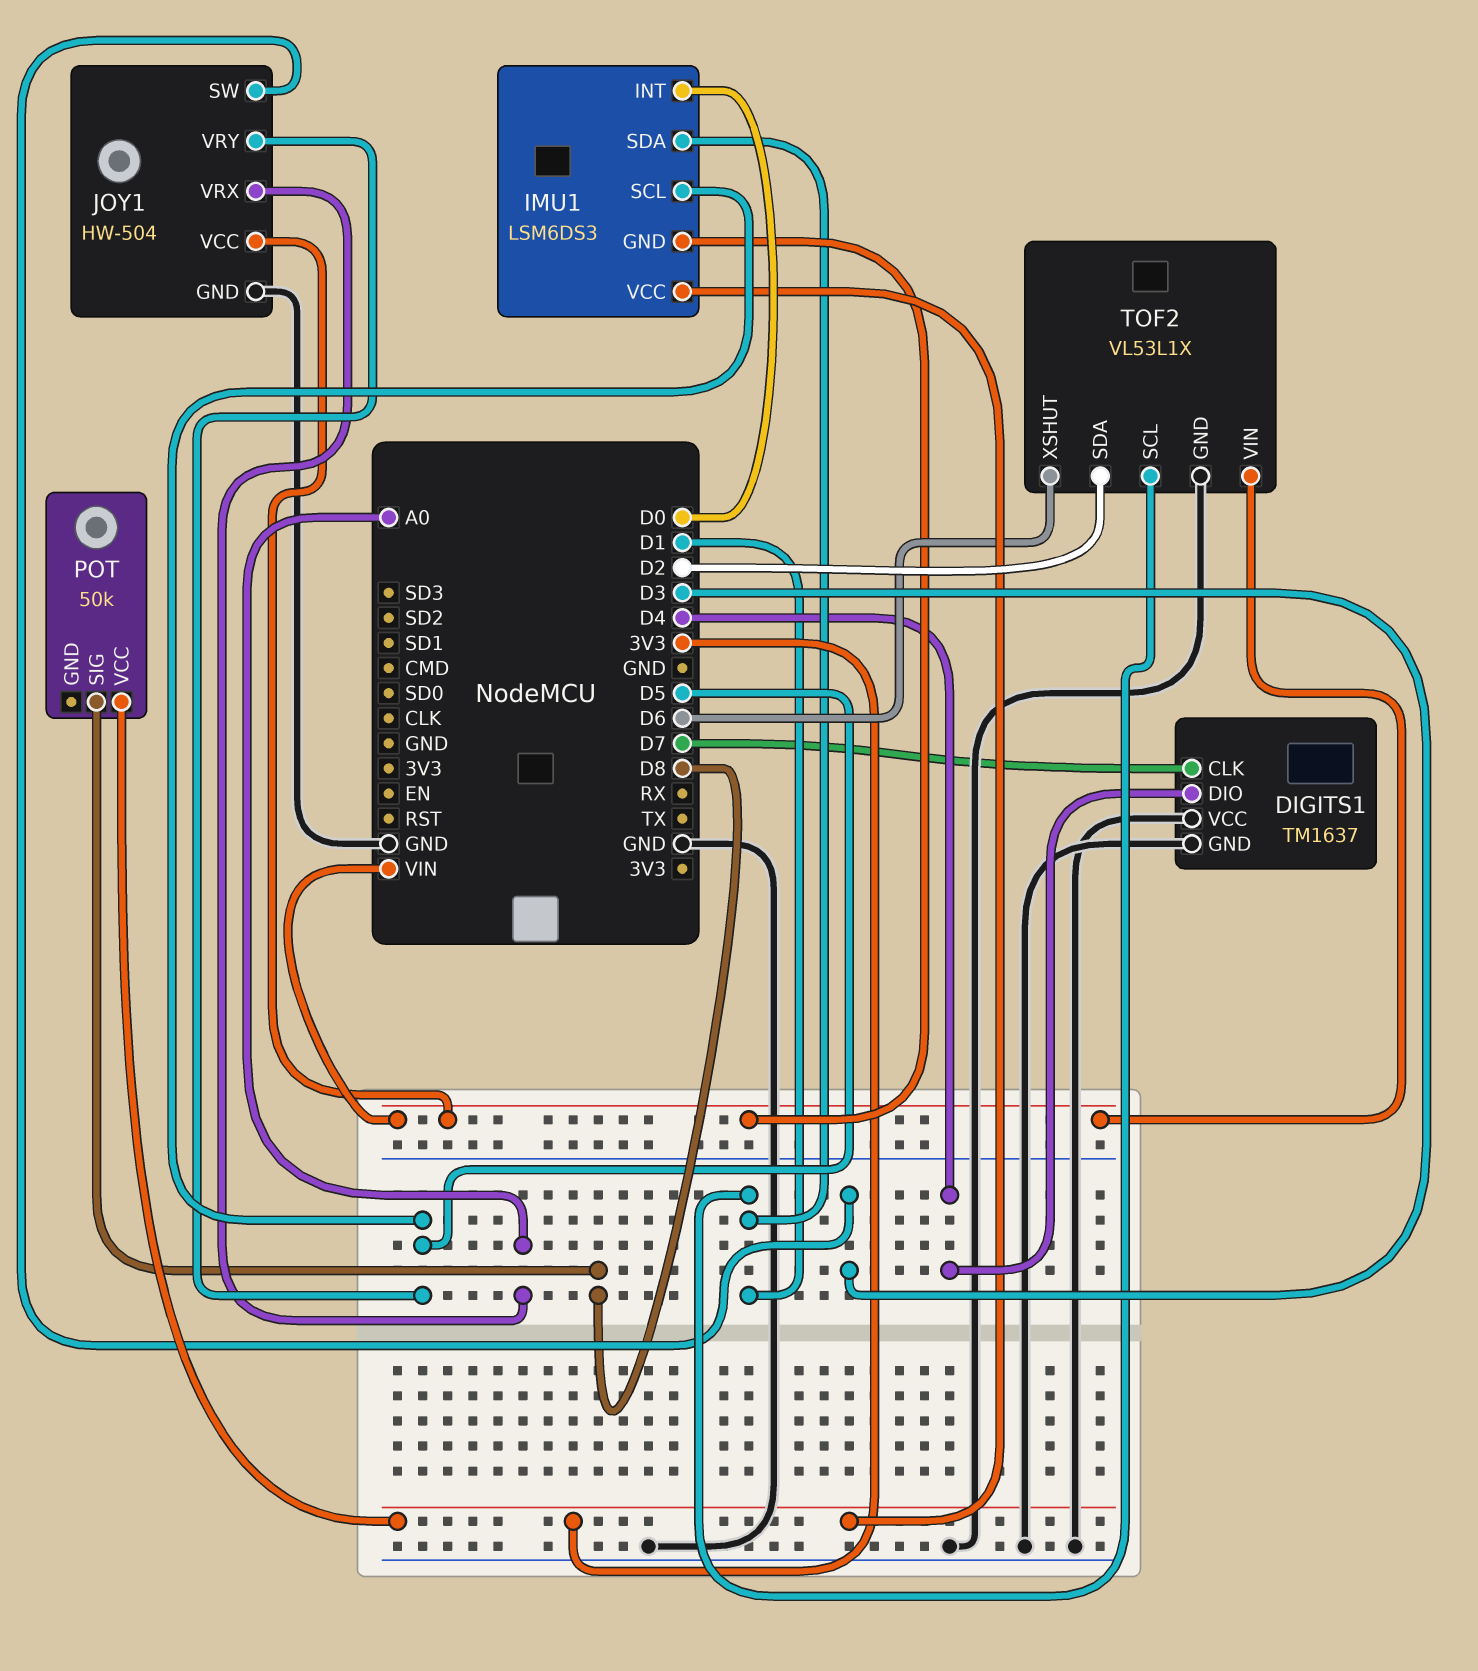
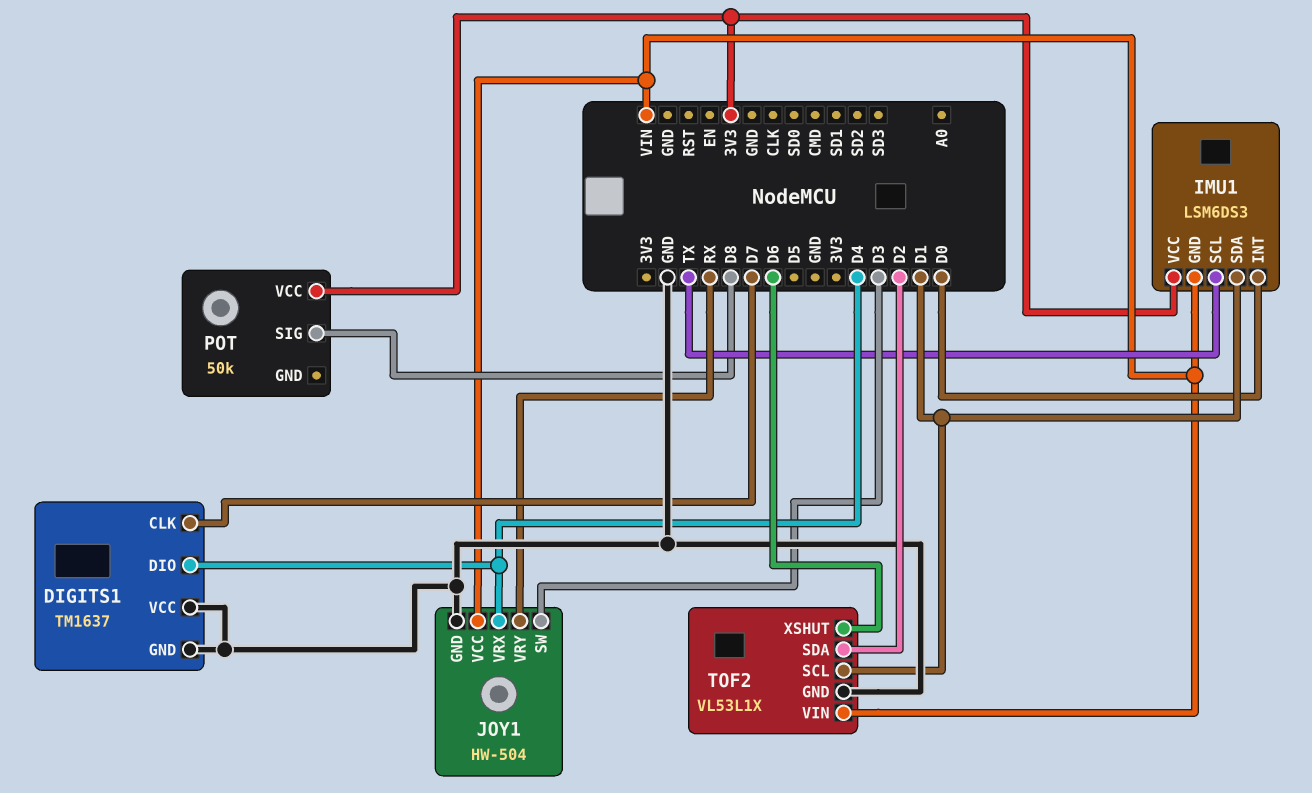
IMU1 pin SCL: D5 -> TX
JOY1 pin VRX: A0 -> D4
JOY1 pin VRY: D5 -> RX

